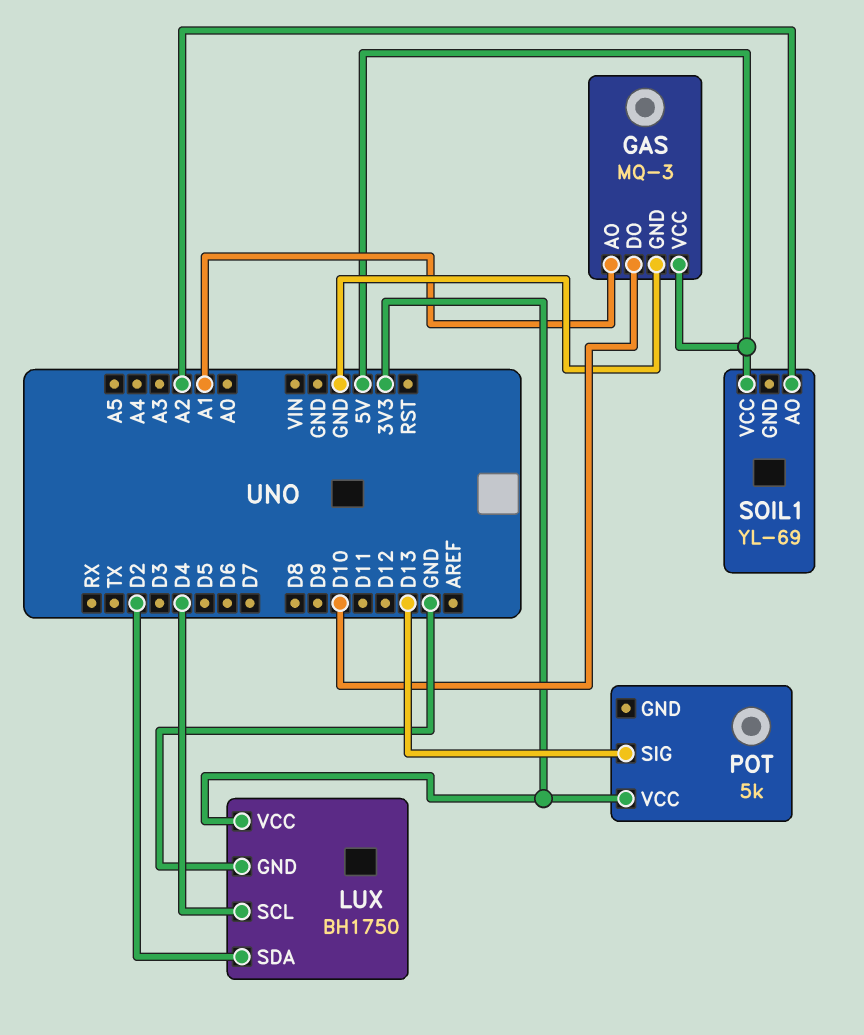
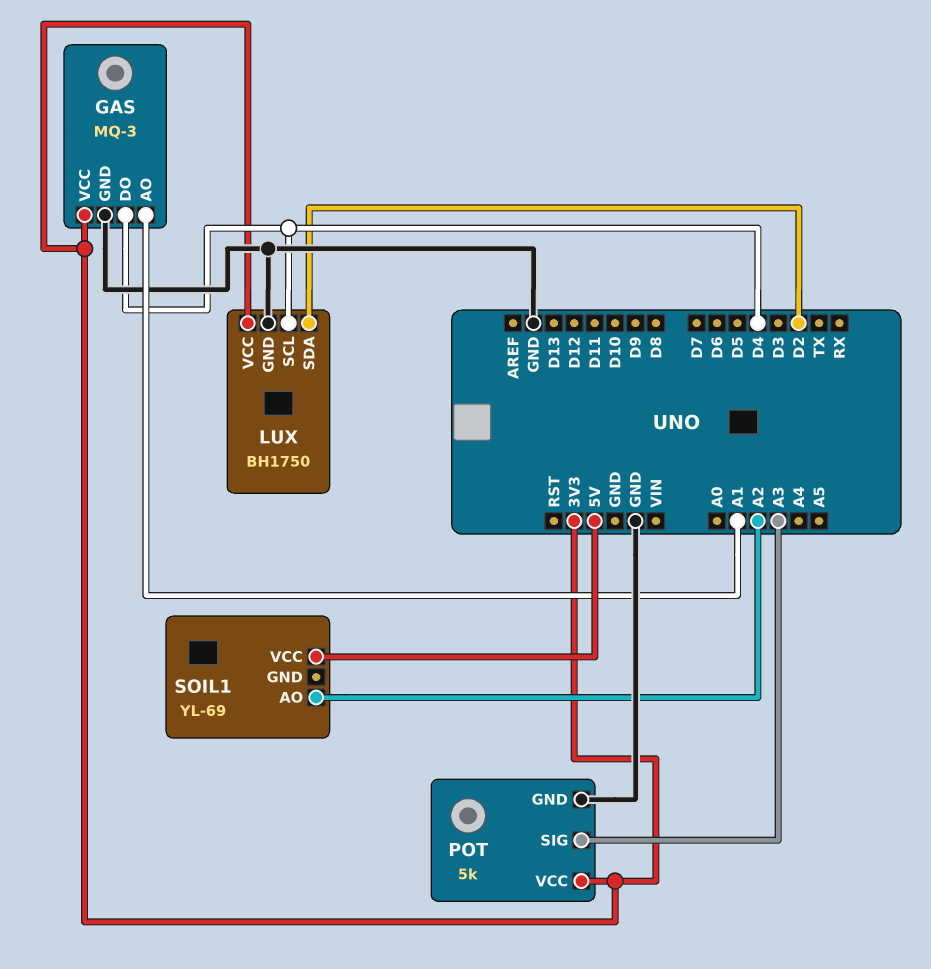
GAS pin DO: D10 -> D4
GAS pin VCC: 5V -> 3V3
POT pin GND: none -> GND
POT pin SIG: D13 -> A3

